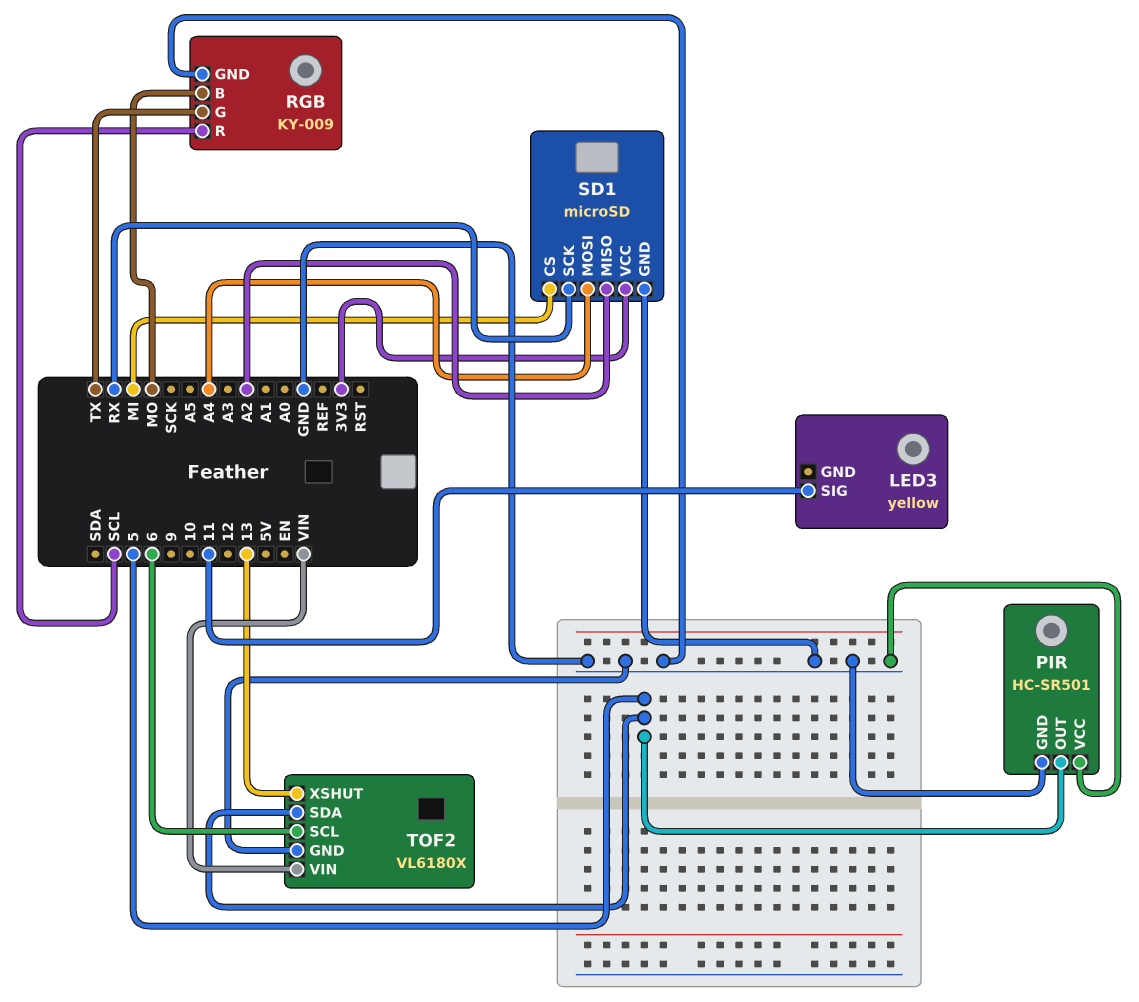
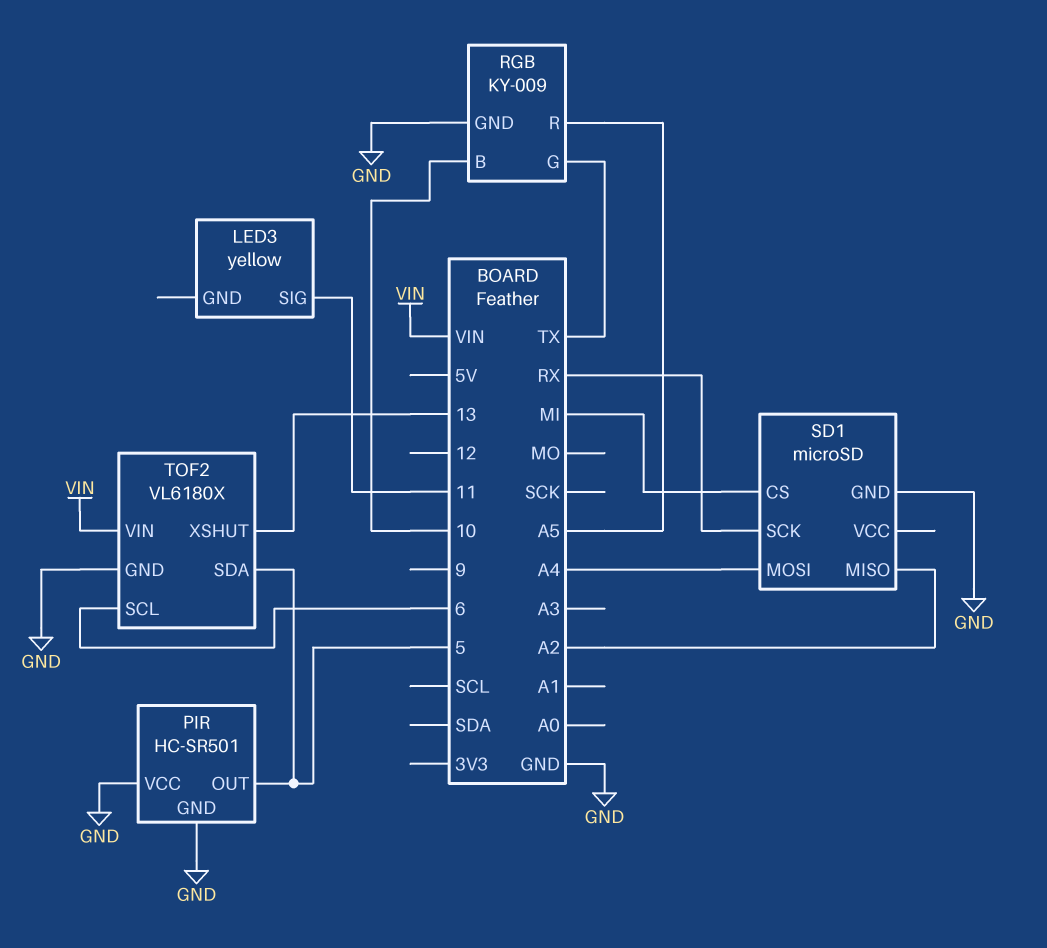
RGB pin B: MO -> 10
RGB pin R: SCL -> A5
SD1 pin VCC: 3V3 -> none

